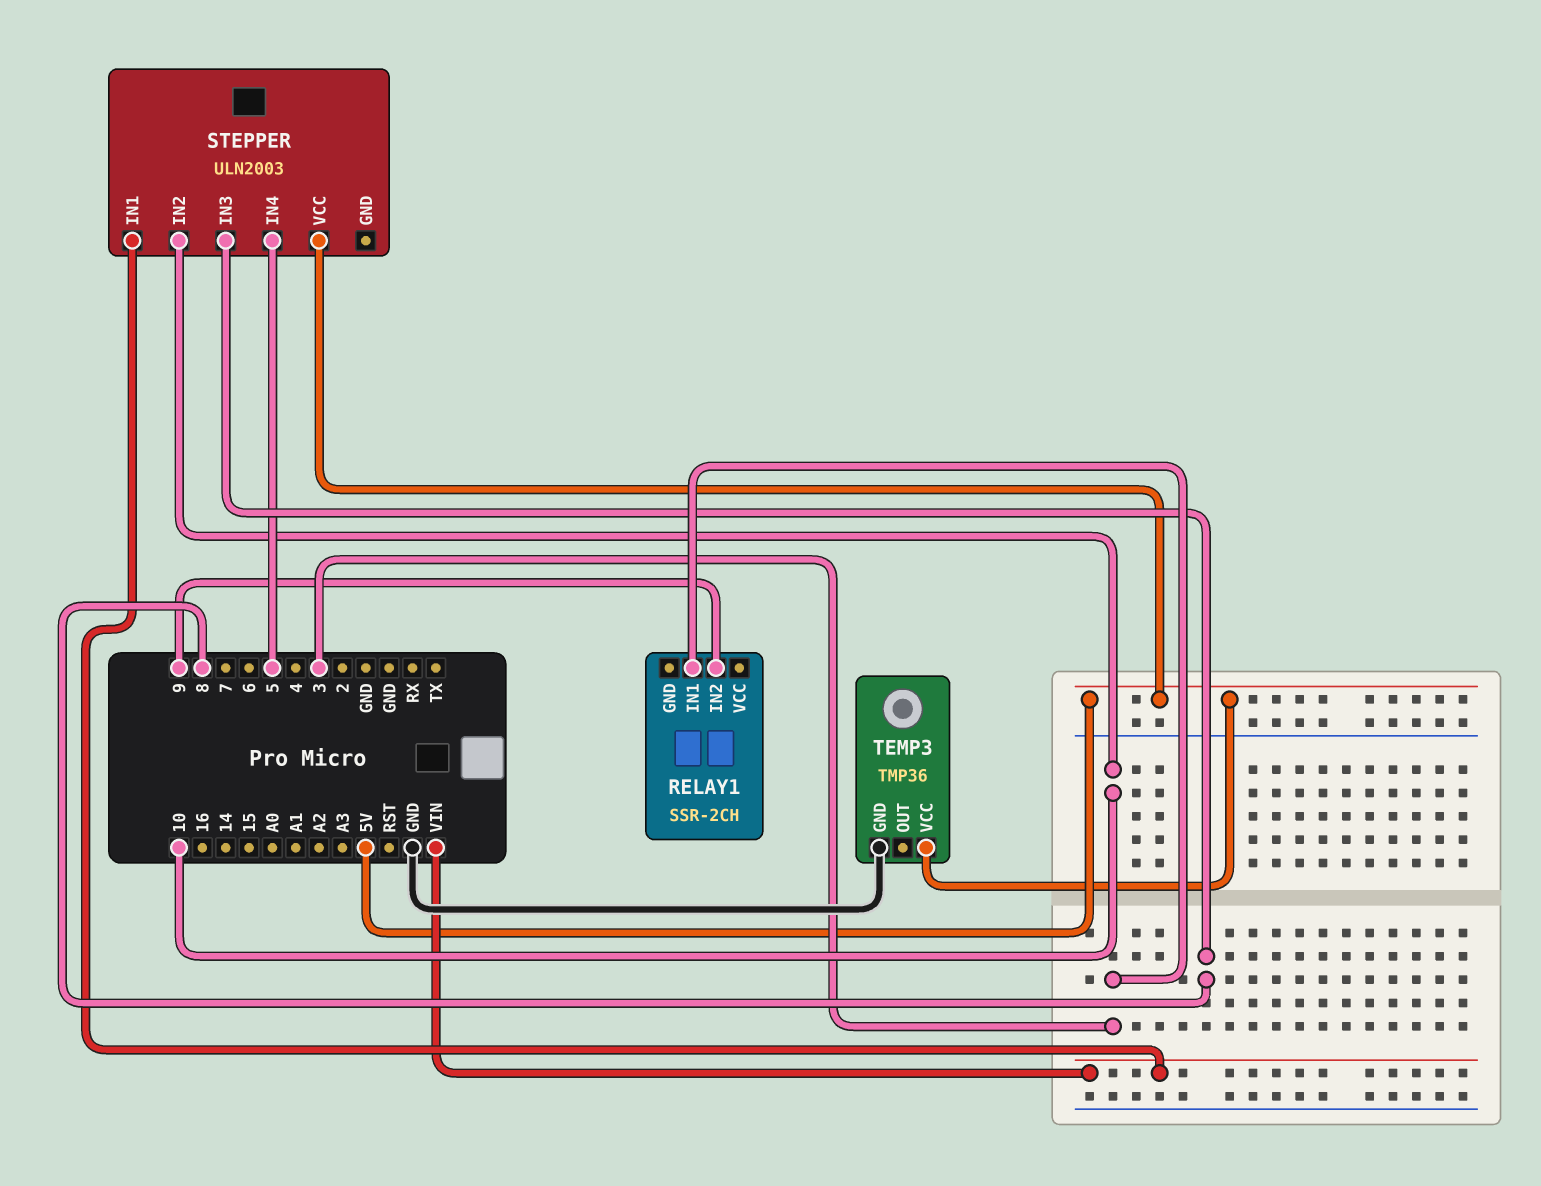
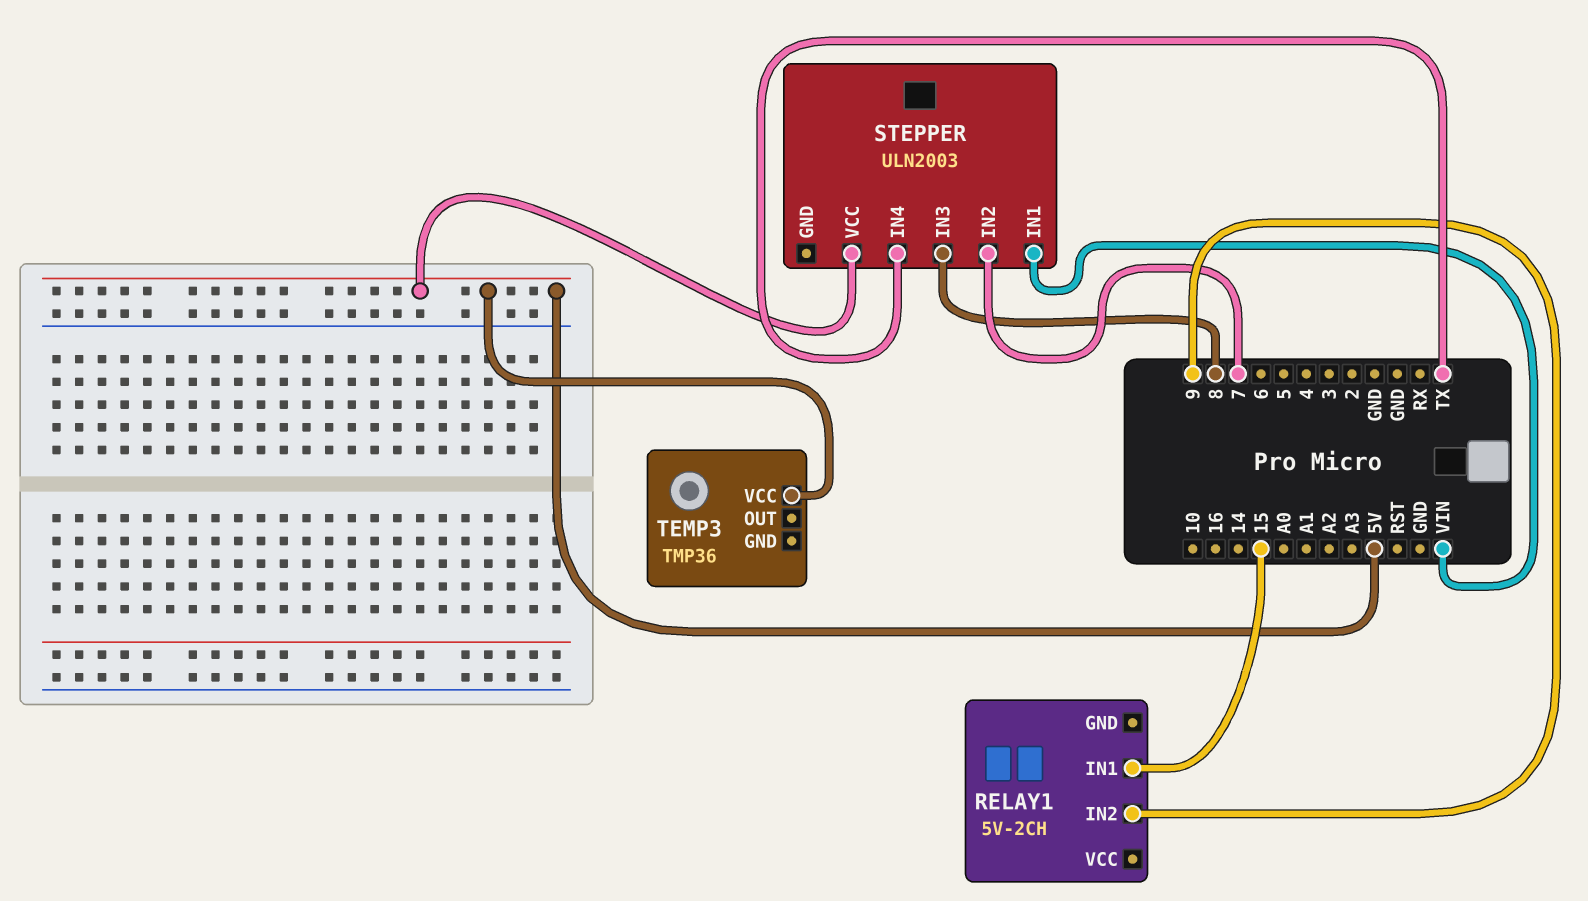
RELAY1: SSR-2CH -> 5V-2CH
RELAY1 pin IN1: 3 -> 15
STEPPER pin IN2: 10 -> 7
STEPPER pin IN4: 5 -> TX
TEMP3 pin GND: GND -> none

